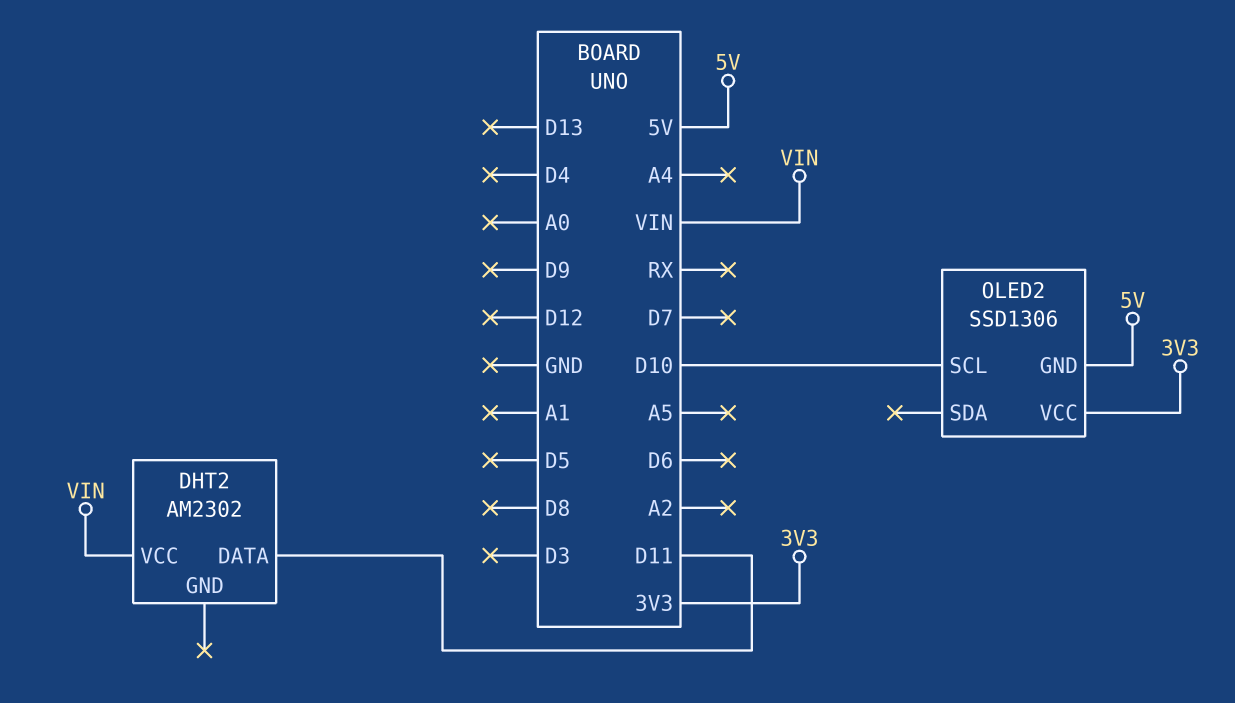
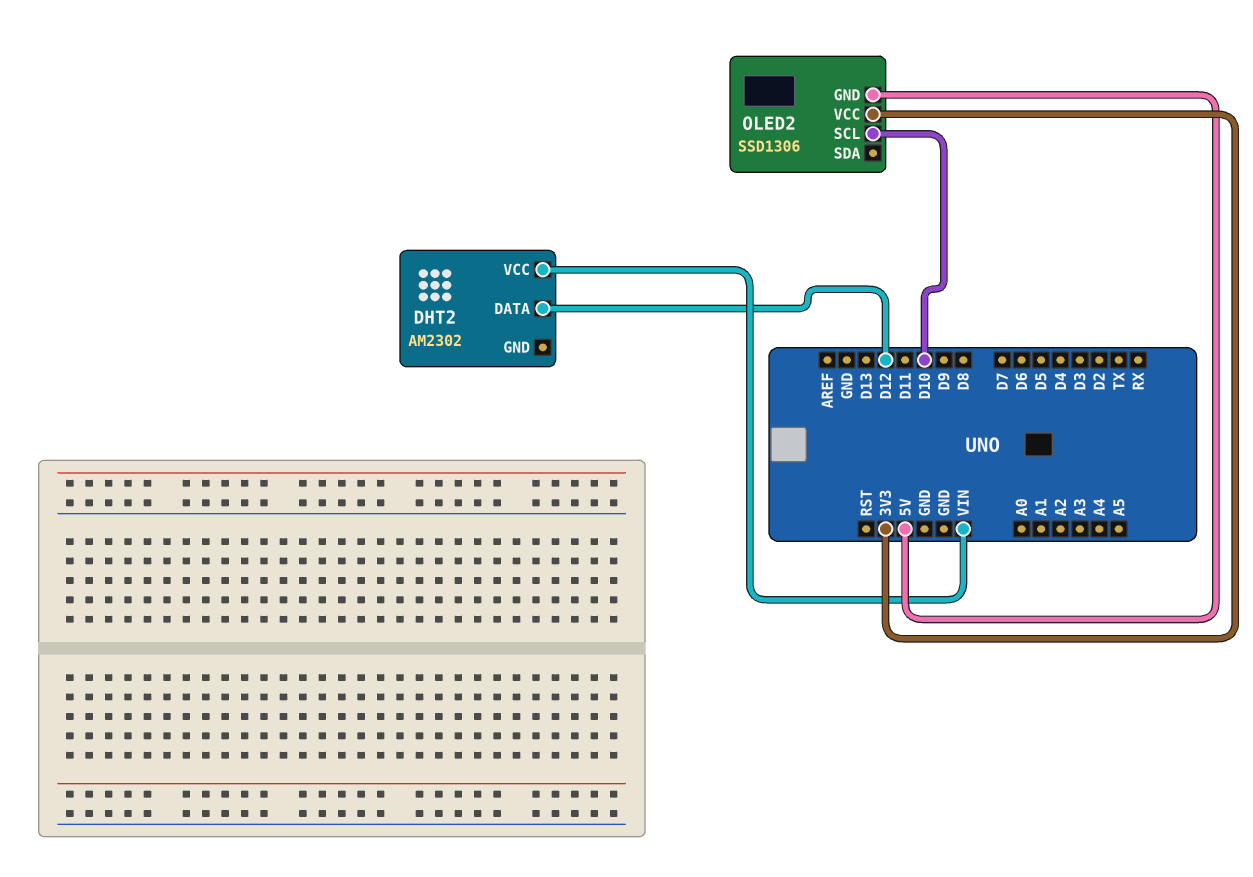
DHT2 pin DATA: D11 -> D12

